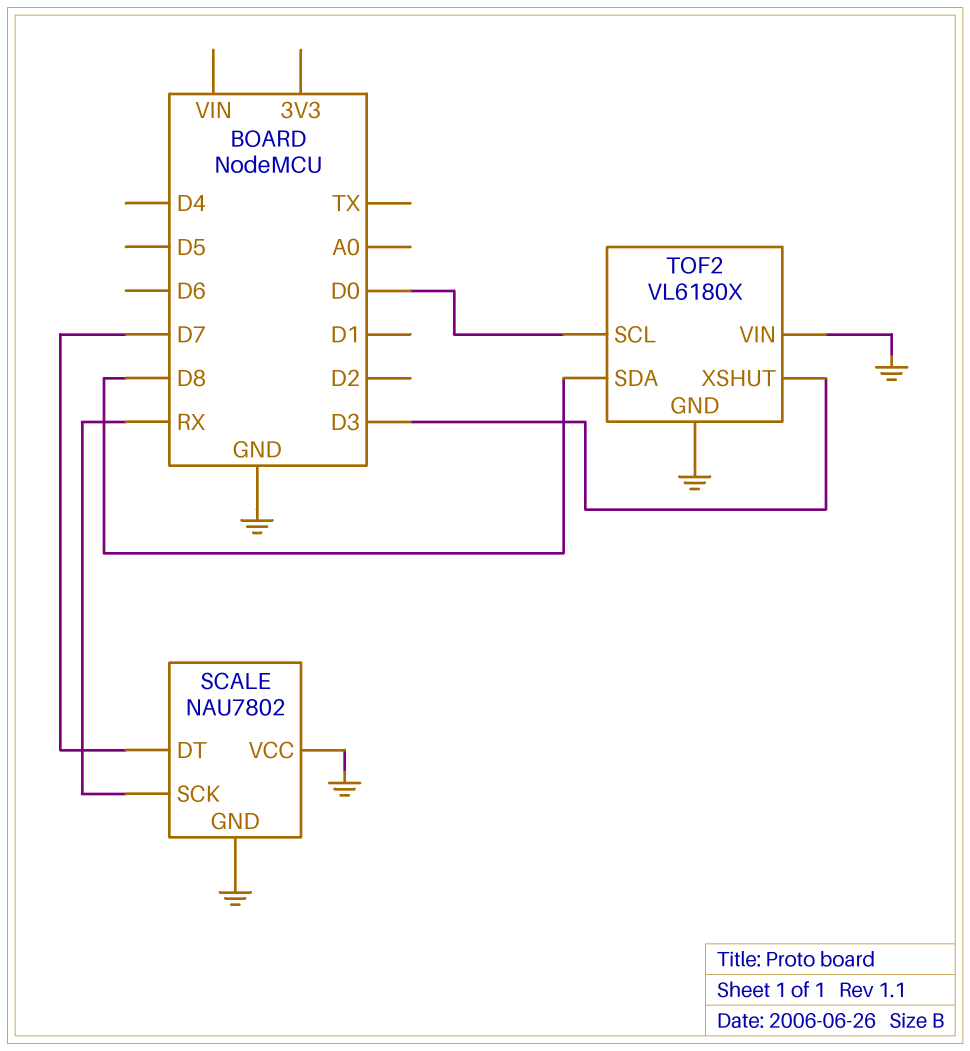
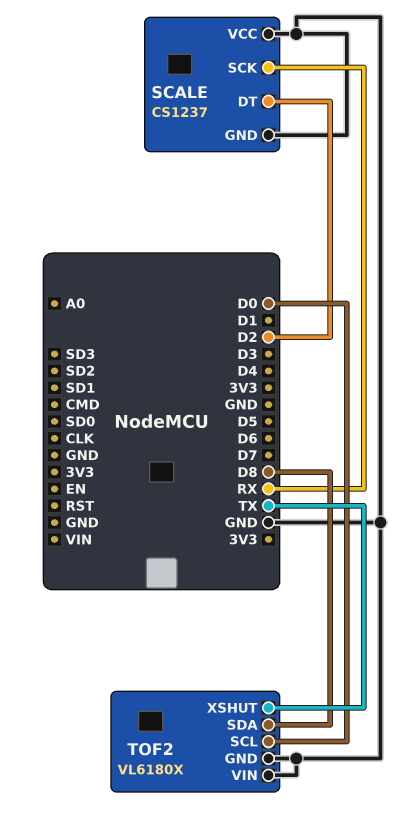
SCALE: NAU7802 -> CS1237
SCALE pin DT: D7 -> D2
TOF2 pin XSHUT: D3 -> TX

